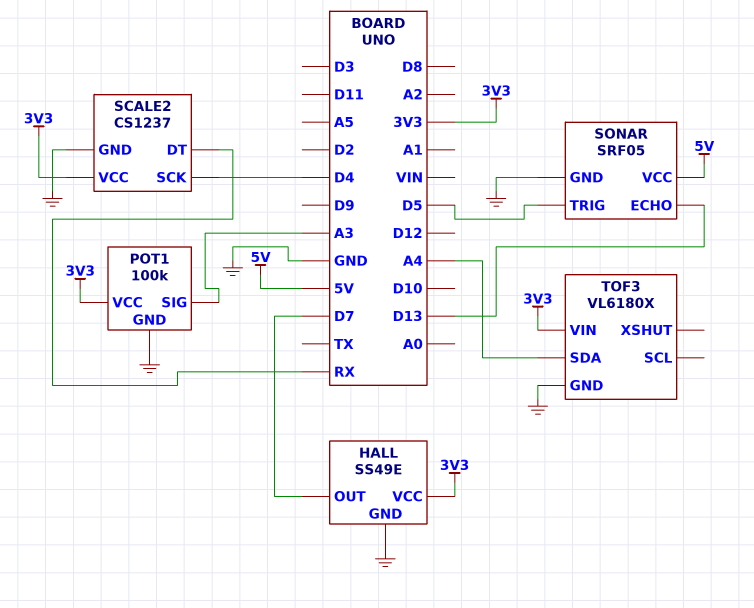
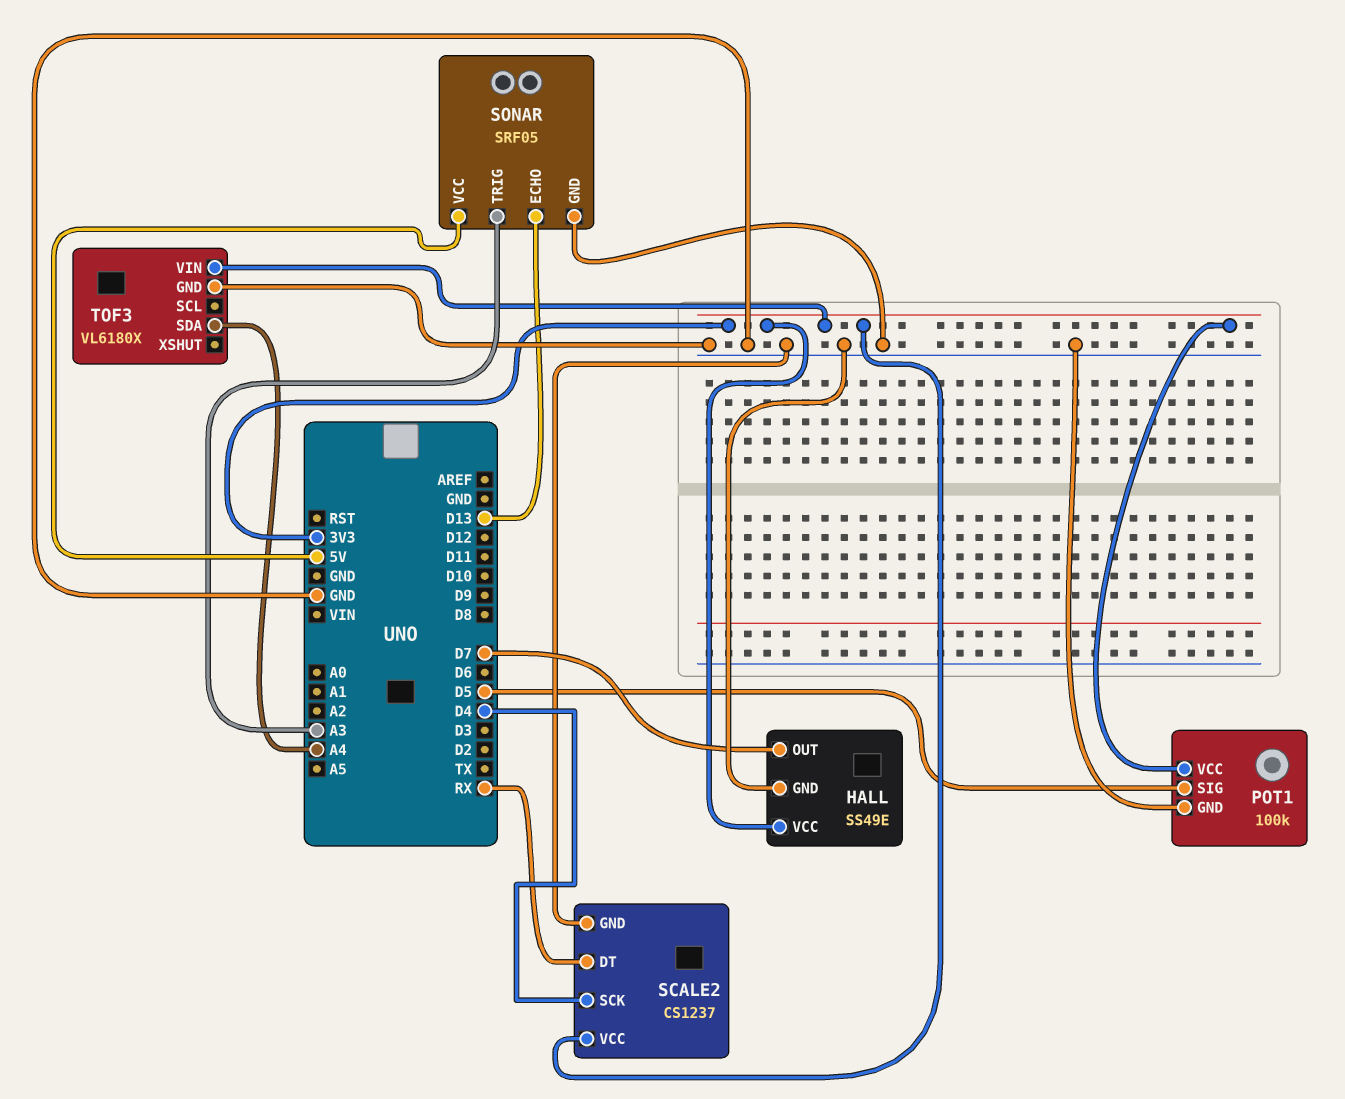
POT1 pin SIG: A3 -> D5
SONAR pin TRIG: D5 -> A3

